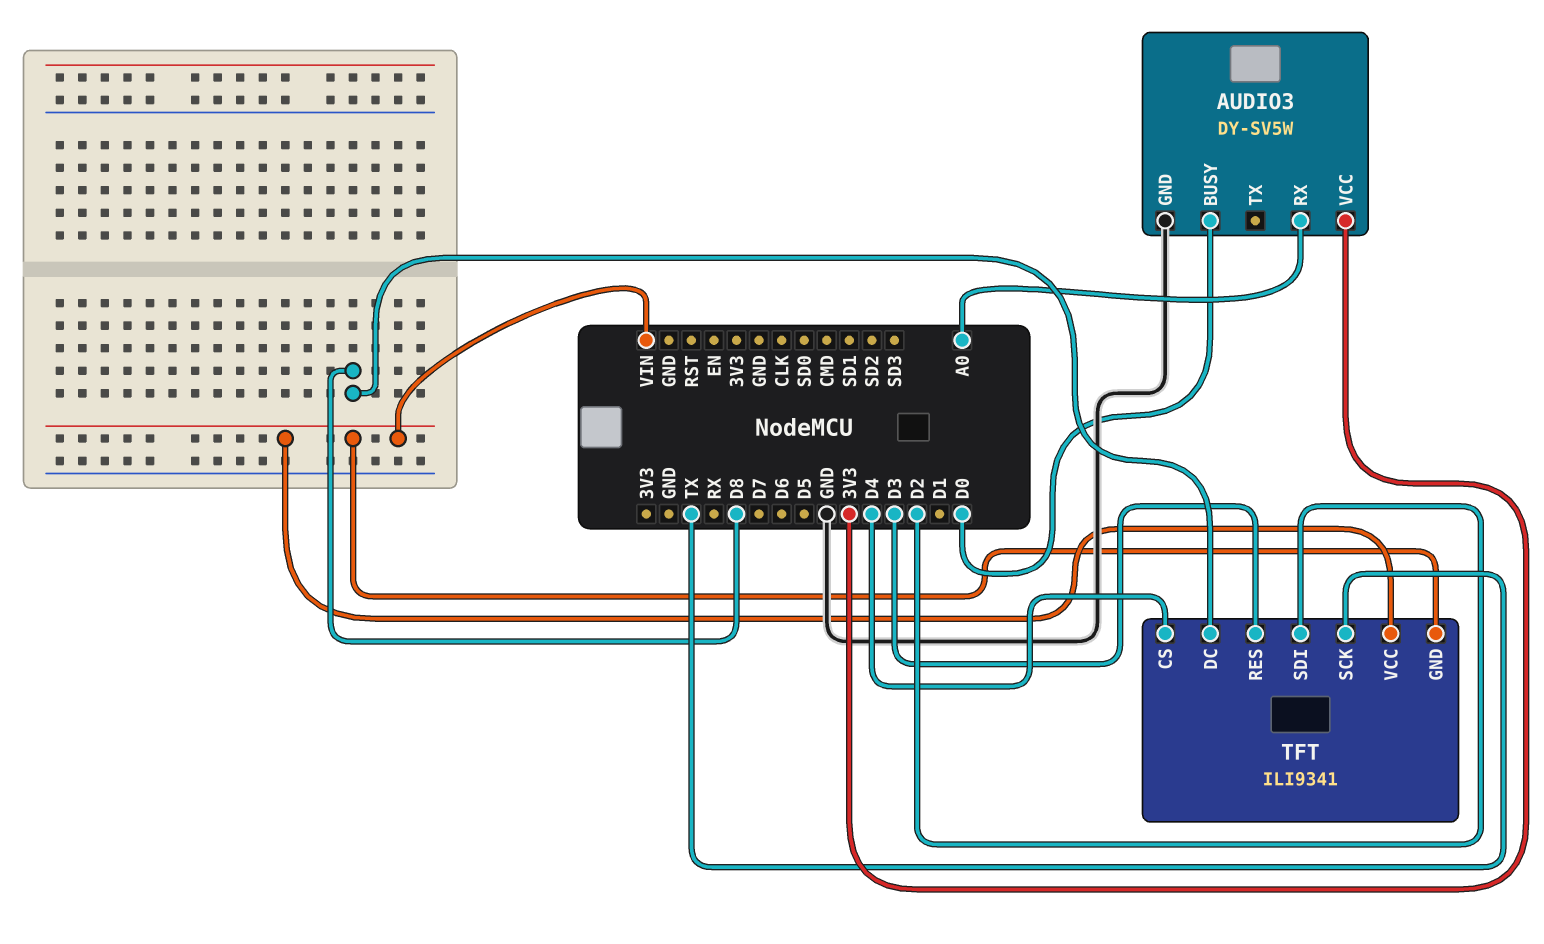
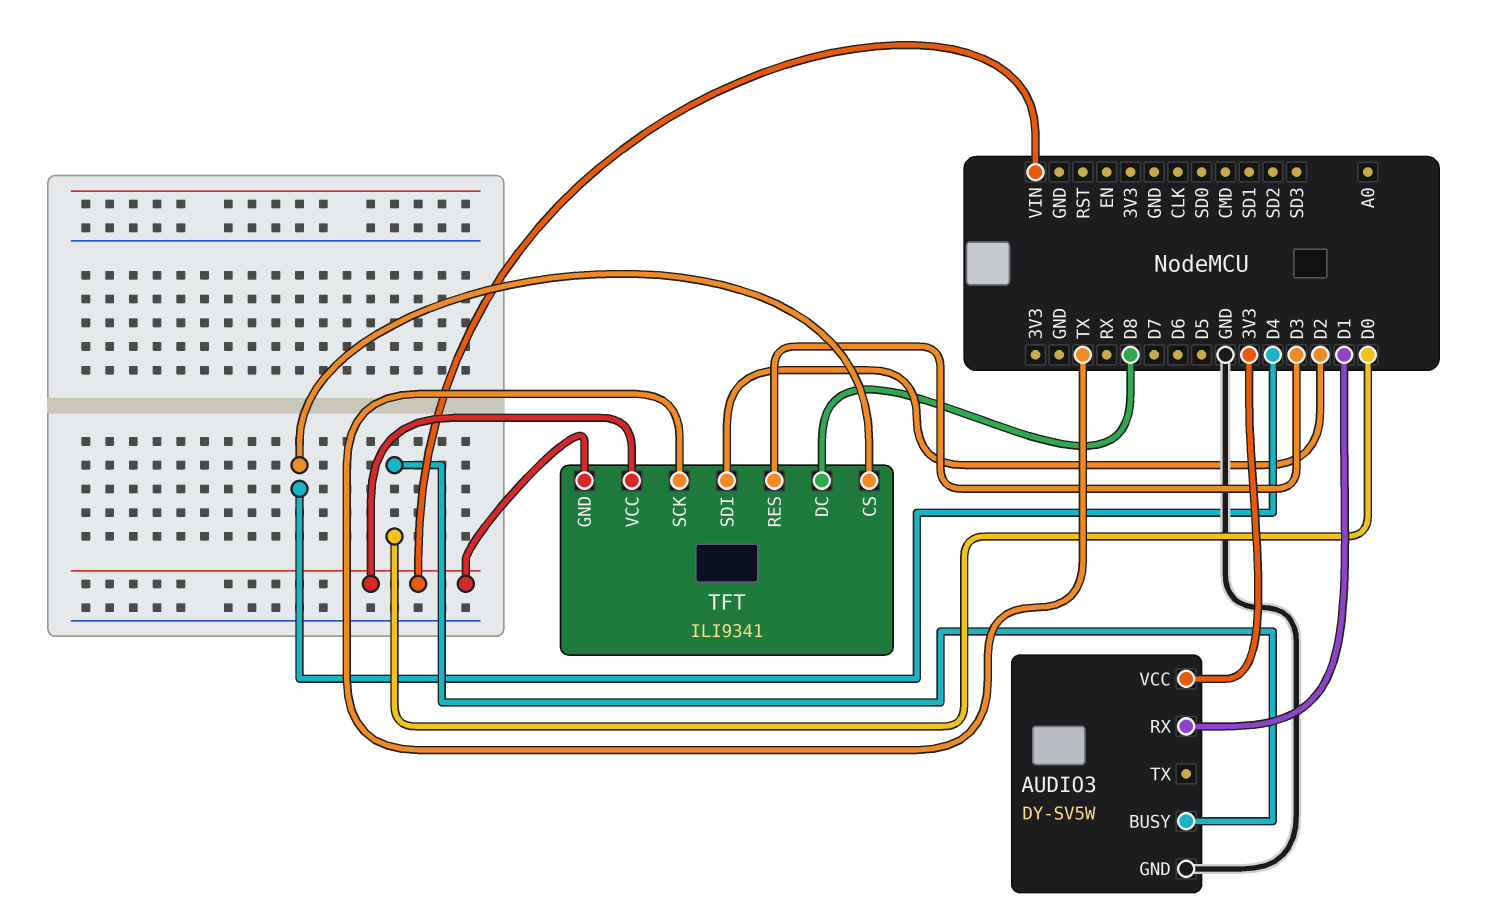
AUDIO3 pin RX: A0 -> D1

